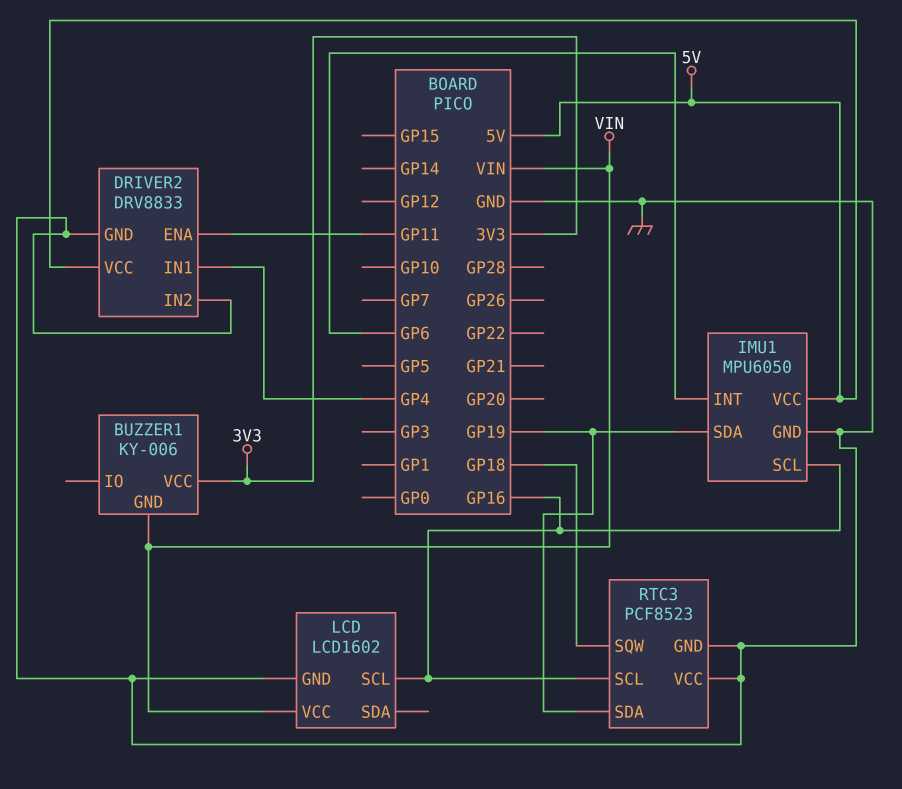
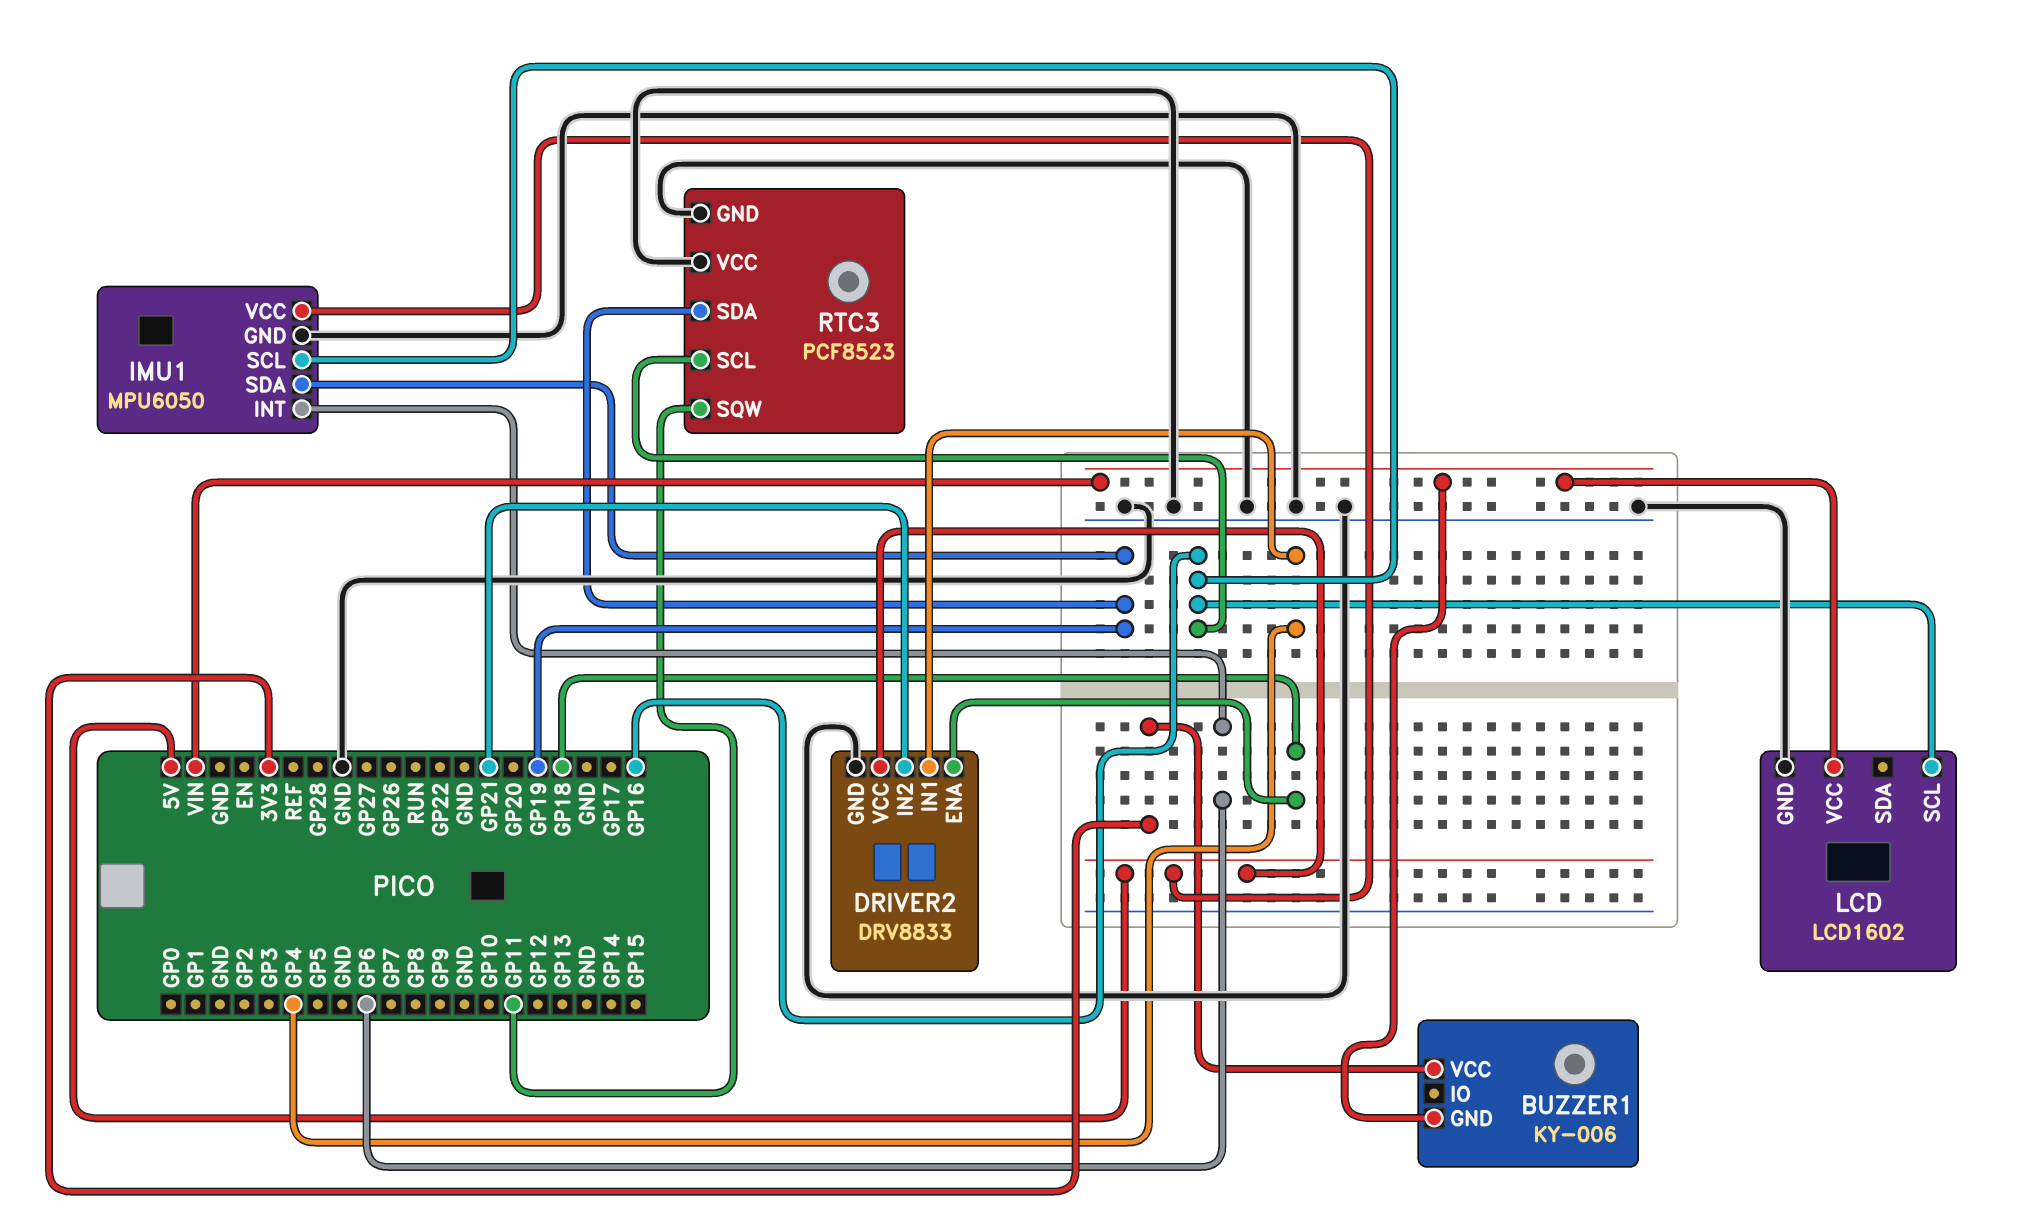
DRIVER2 pin ENA: GP11 -> GP18
DRIVER2 pin IN2: GND -> GP21
RTC3 pin SQW: GP18 -> GP11

